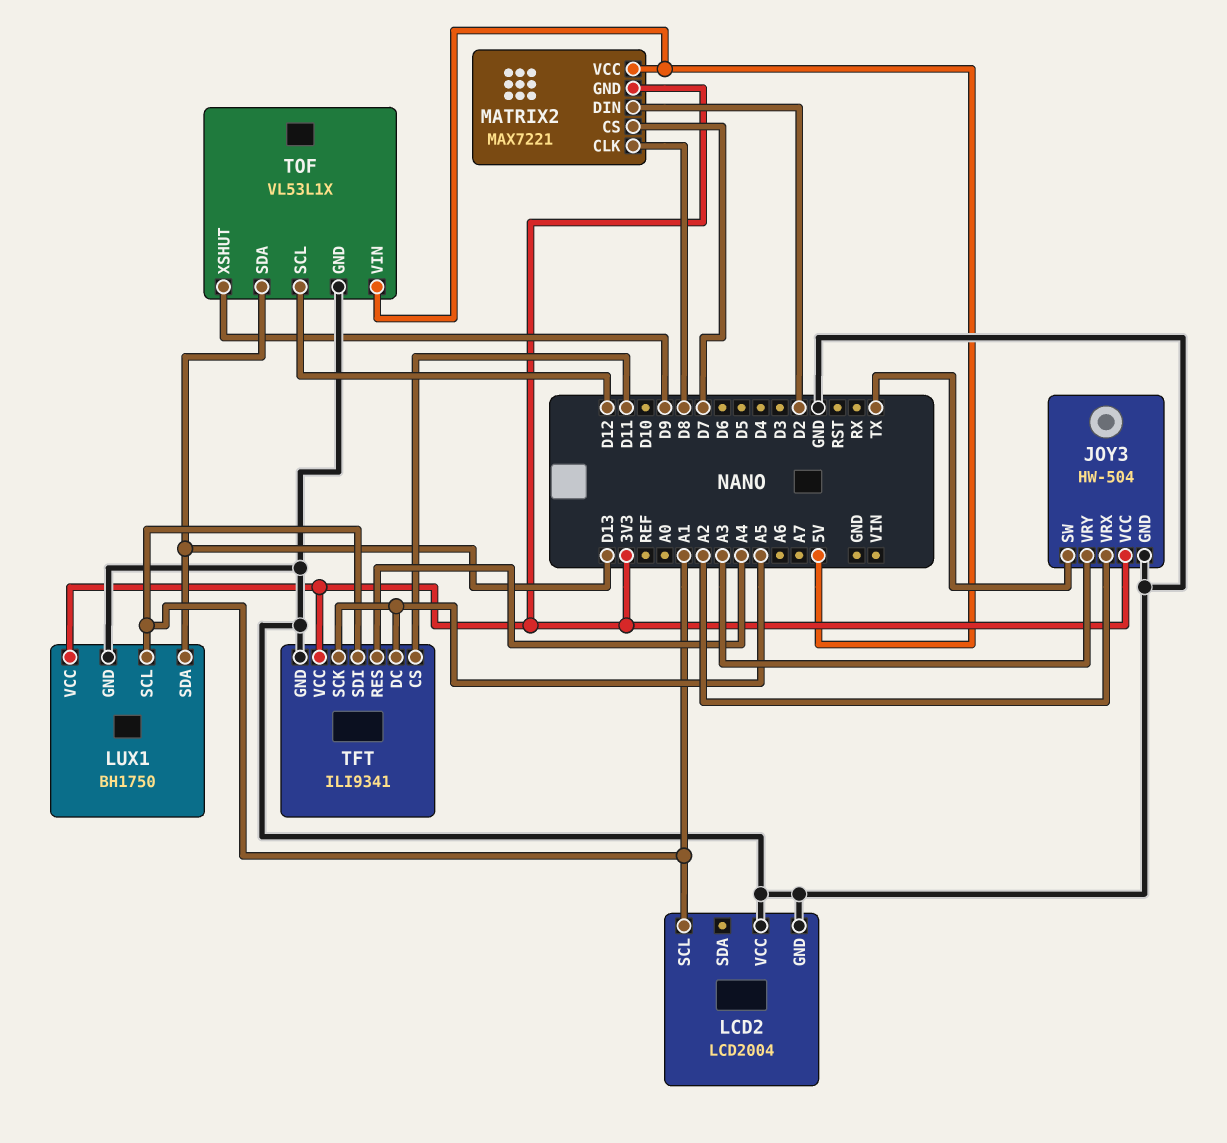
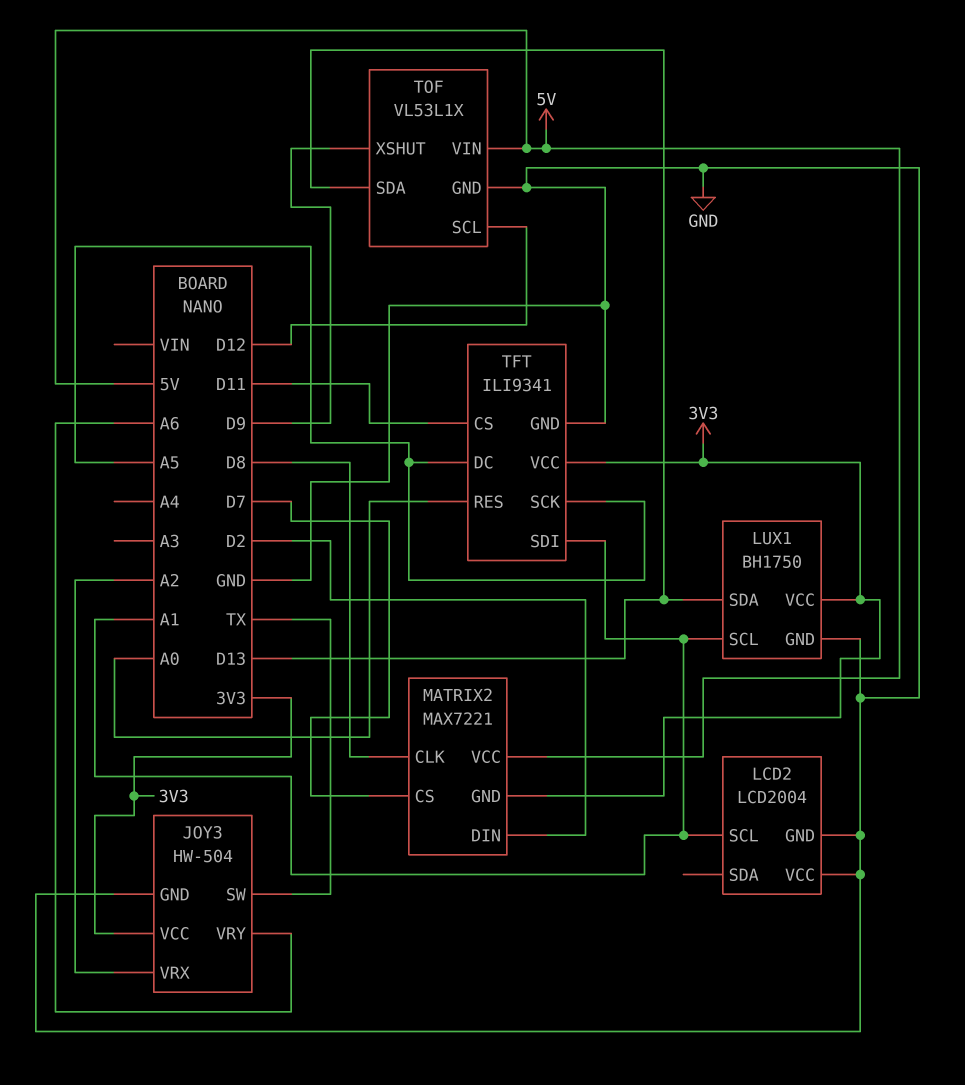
JOY3 pin VRY: A3 -> A6
TFT pin RES: A4 -> A0

